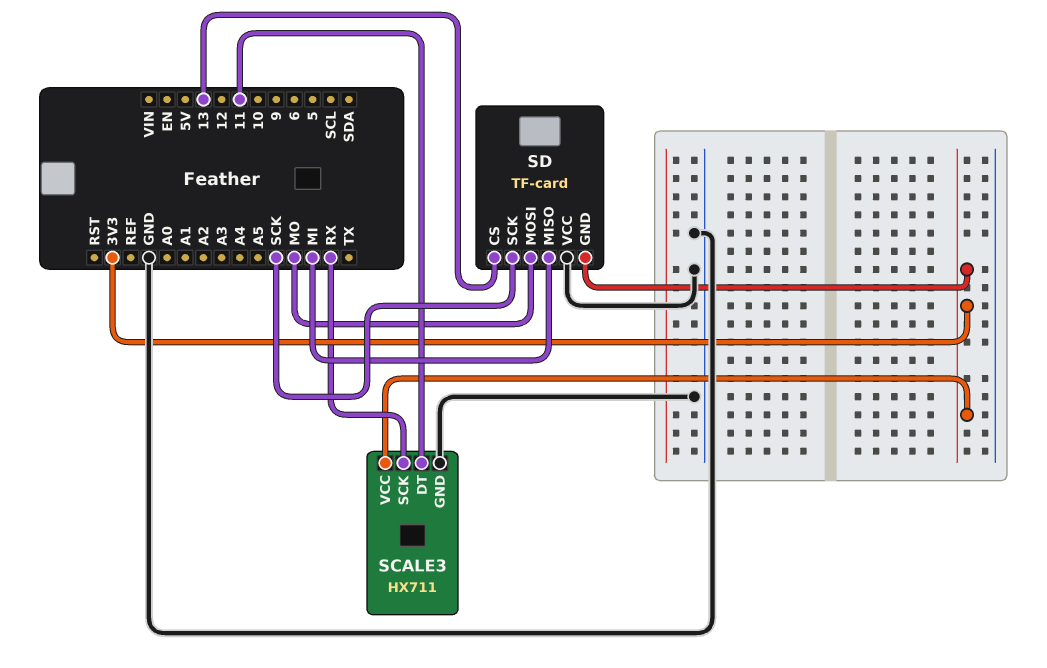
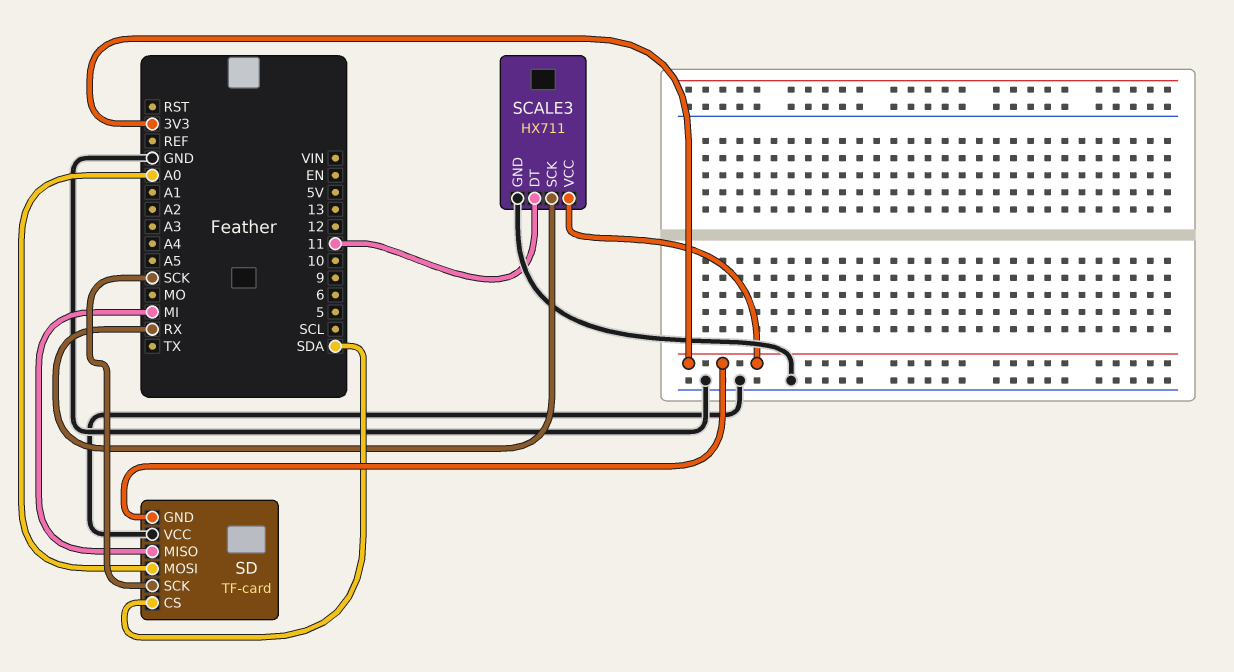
SD pin CS: 13 -> SDA
SD pin MOSI: MO -> A0

